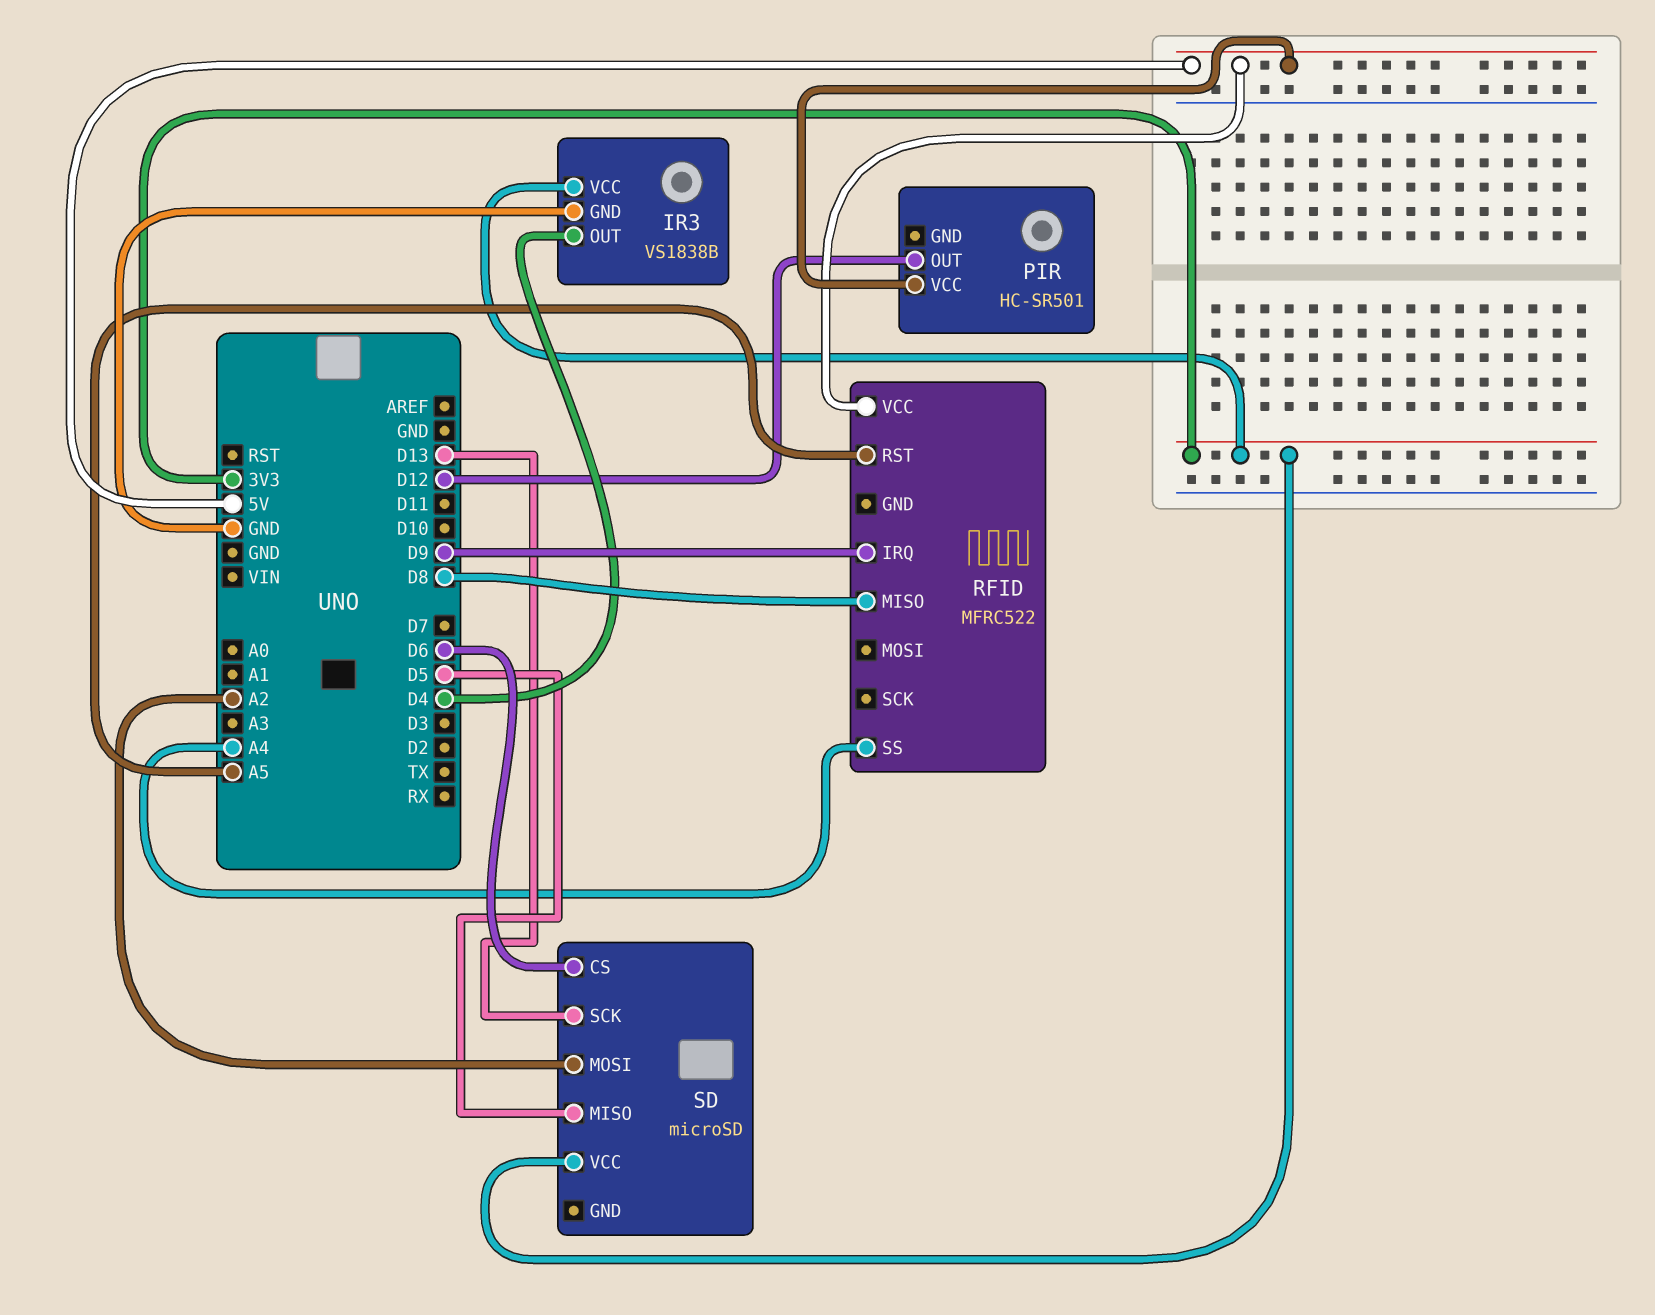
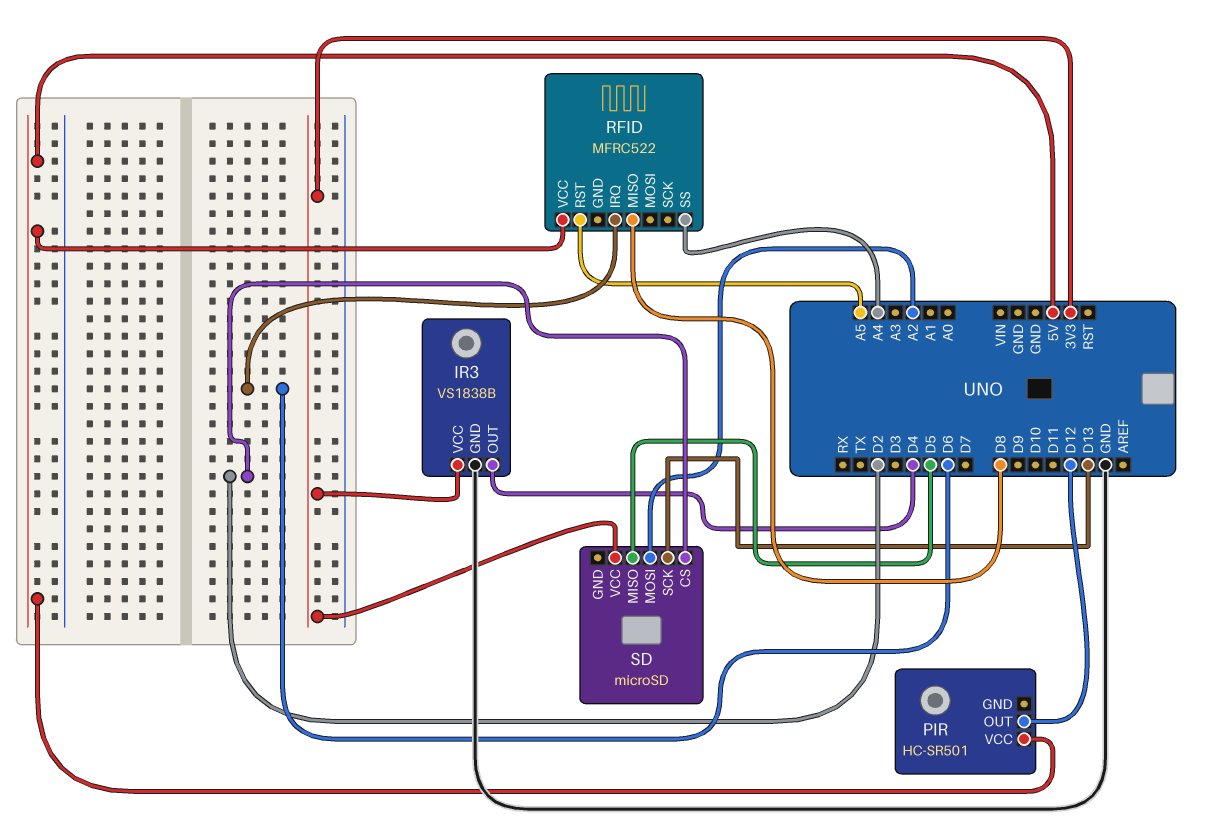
RFID pin IRQ: D9 -> D6
SD pin CS: D6 -> D2

